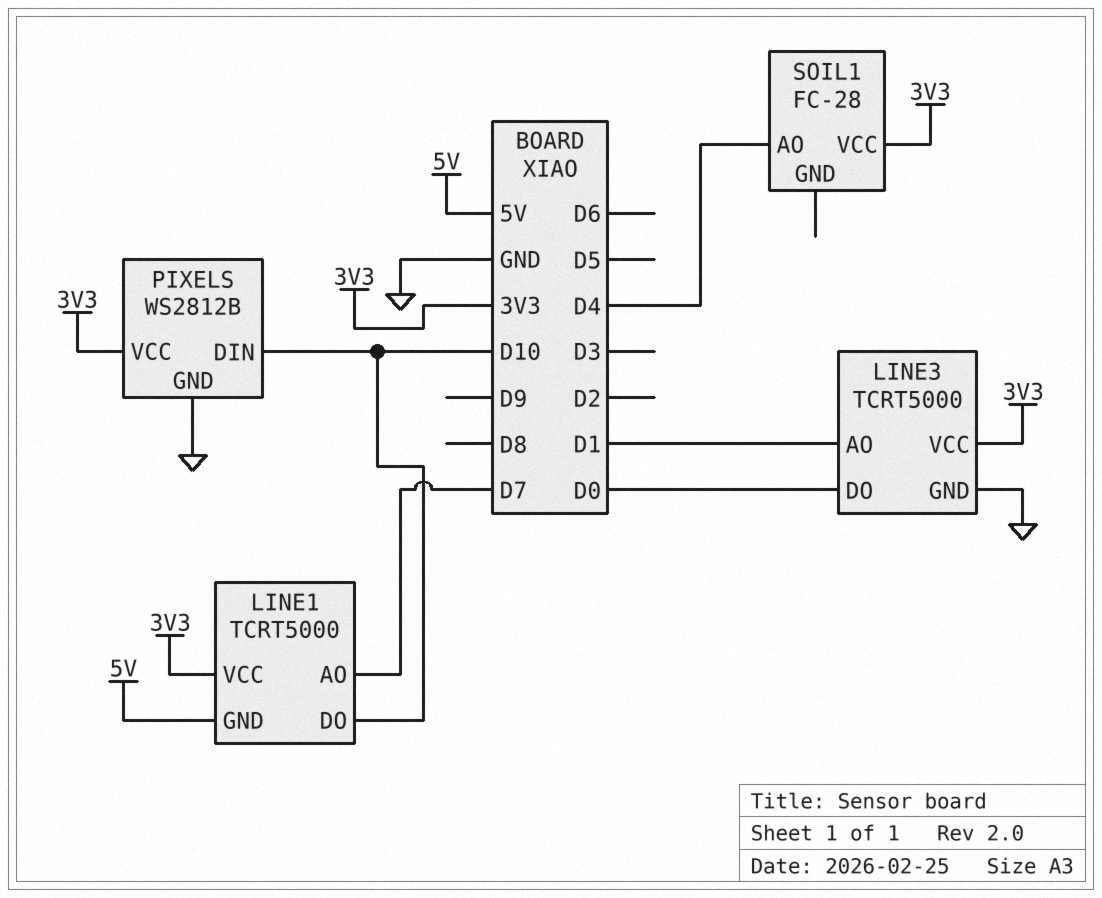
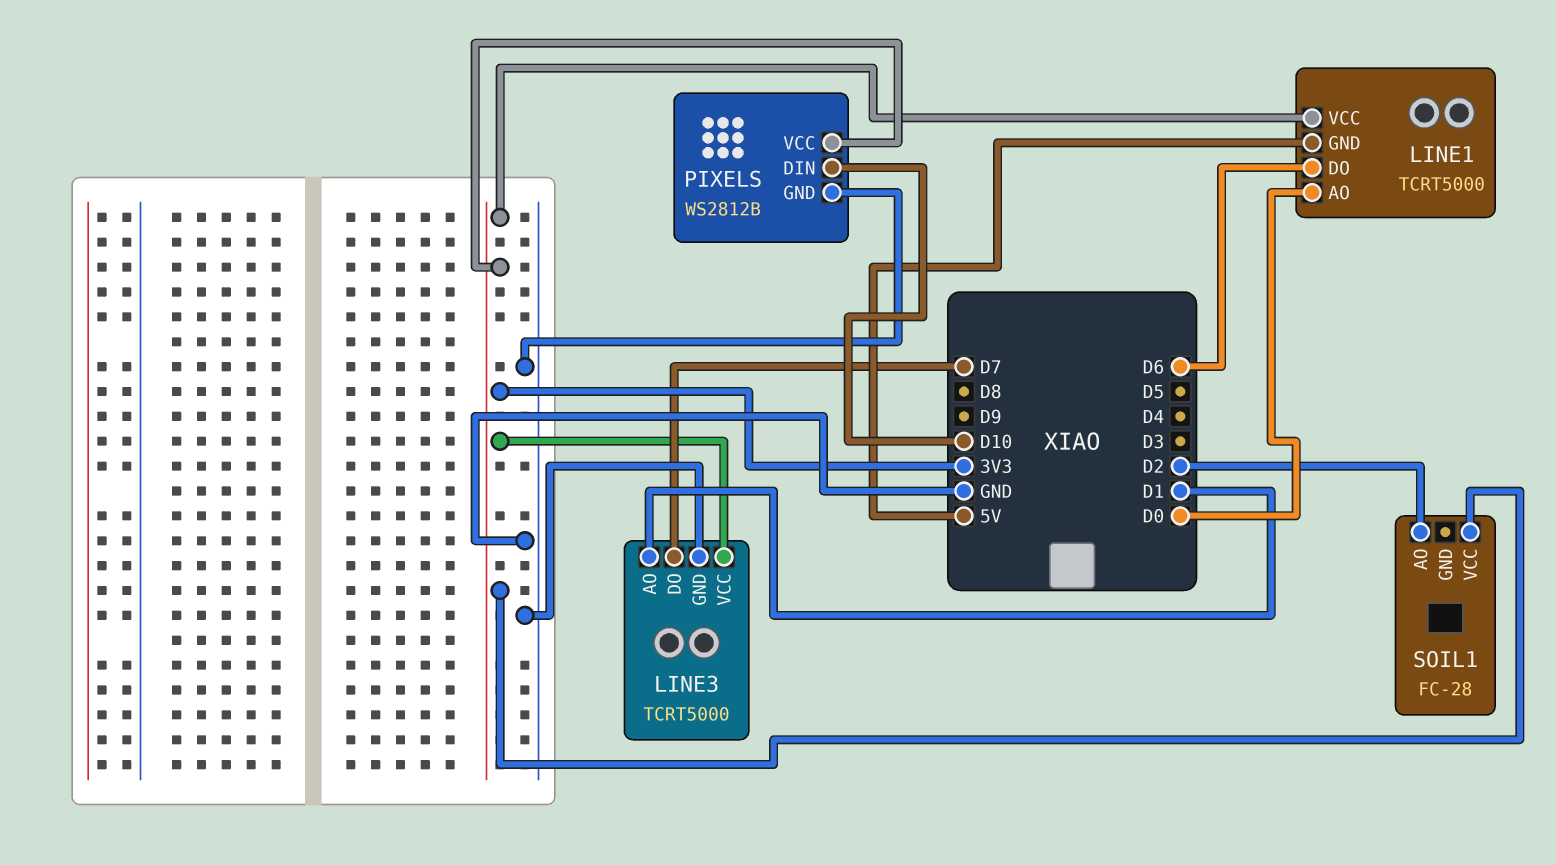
LINE1 pin AO: D7 -> D0
LINE1 pin DO: D10 -> D6
LINE3 pin DO: D0 -> D7
SOIL1 pin AO: D4 -> D2

